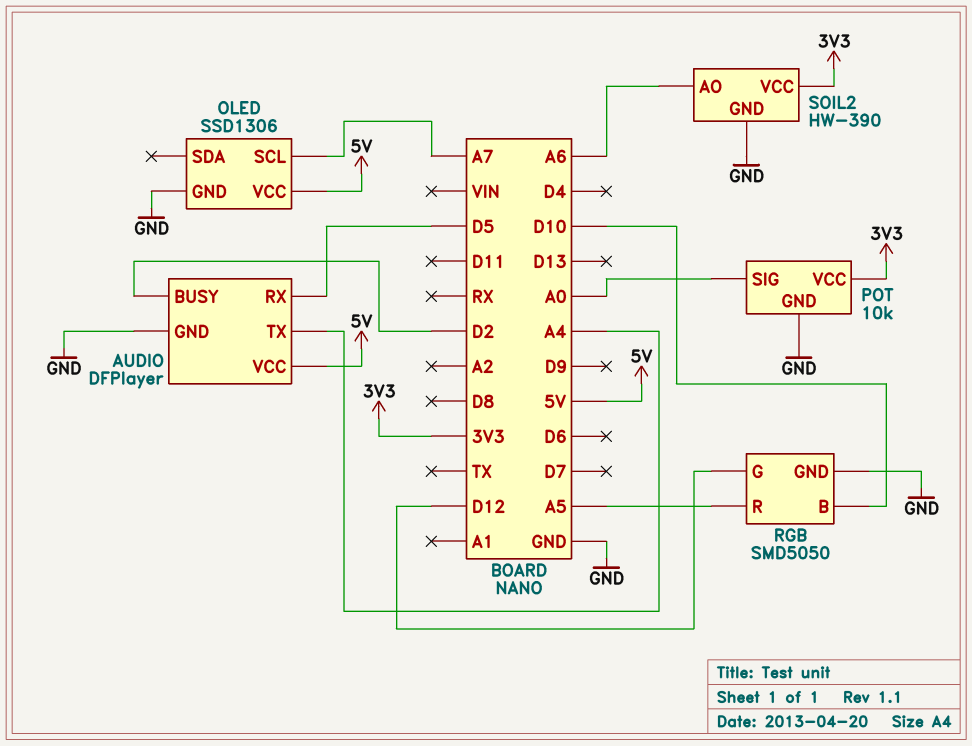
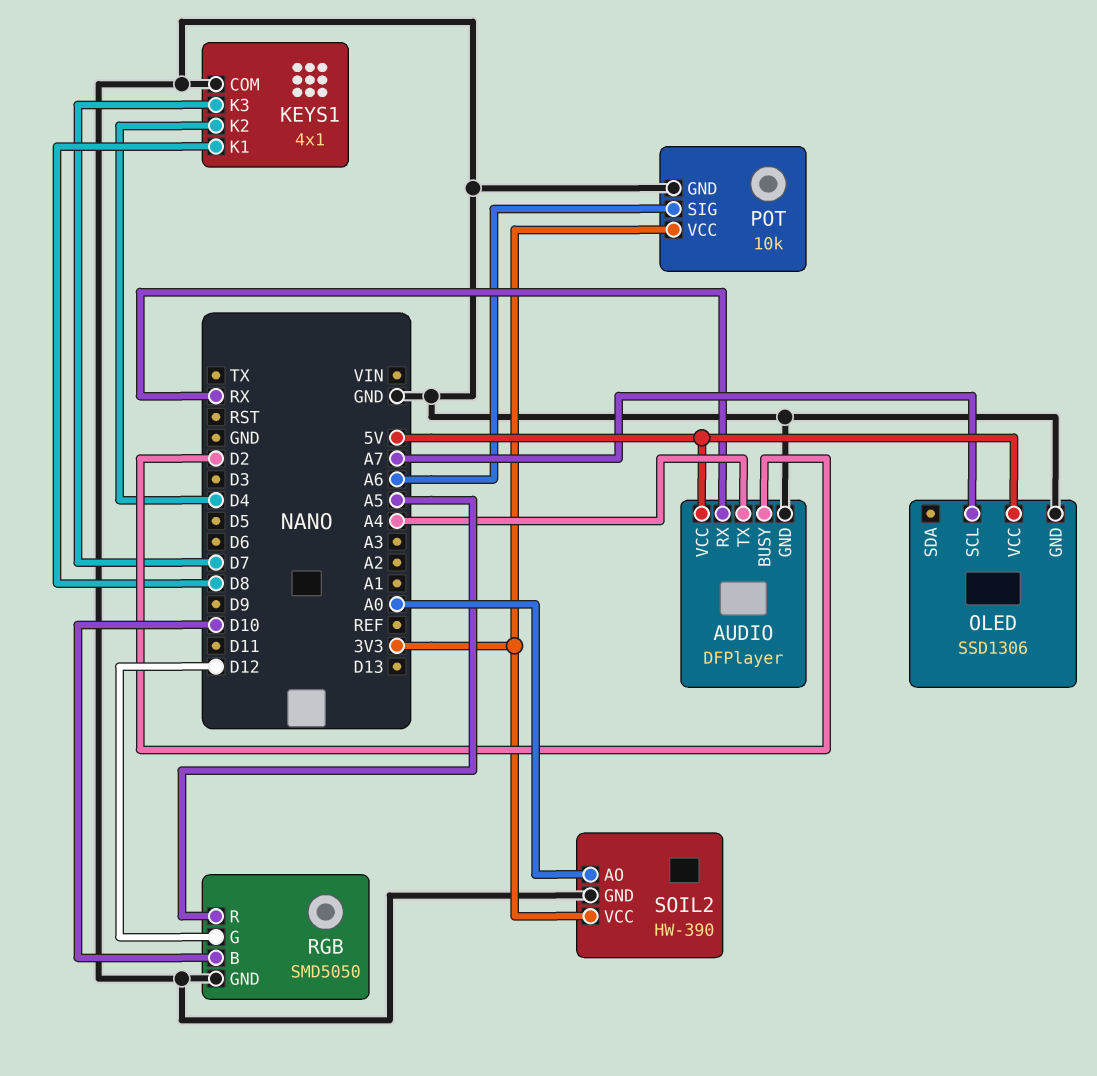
AUDIO pin RX: D5 -> RX
KEYS1: none -> 4x1
KEYS1 pin COM: none -> GND
KEYS1 pin K1: none -> D8
KEYS1 pin K2: none -> D4
KEYS1 pin K3: none -> D7
POT pin SIG: A0 -> A6
SOIL2 pin AO: A6 -> A0

